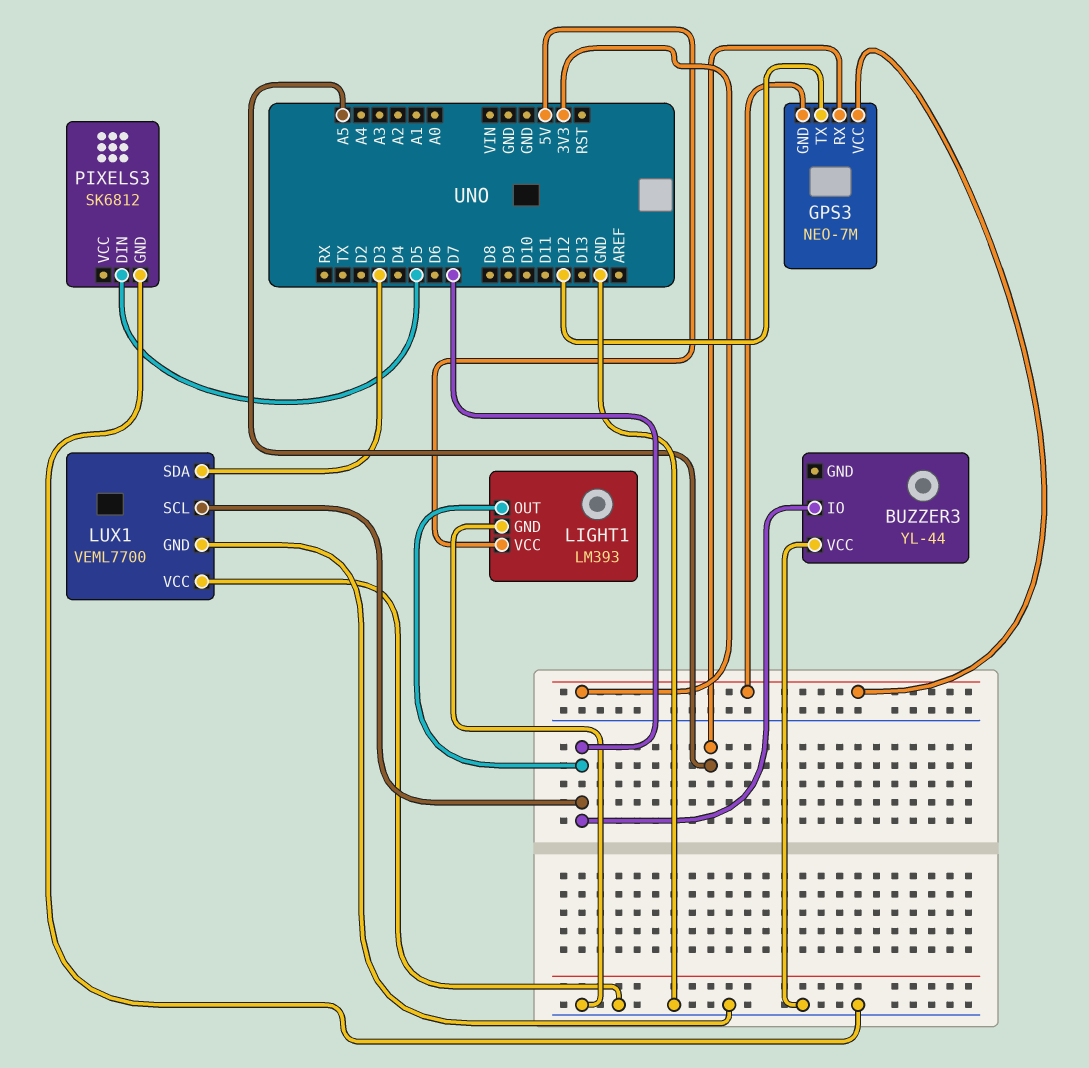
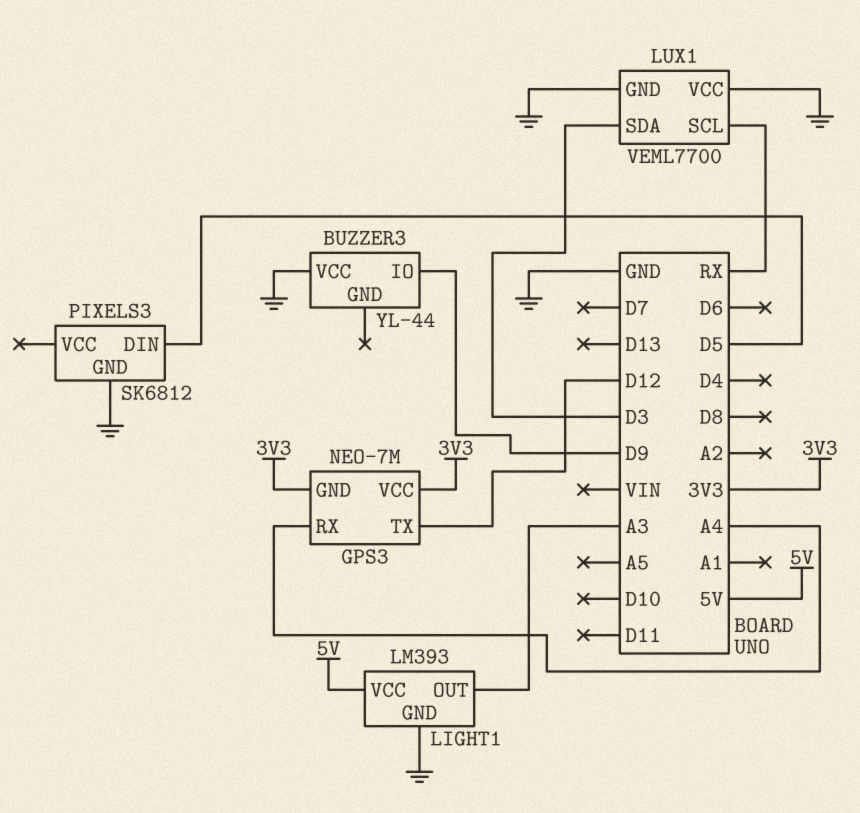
BUZZER3 pin IO: D7 -> D9
GPS3 pin RX: A5 -> A4
LIGHT1 pin OUT: D7 -> A3
LUX1 pin SCL: D7 -> RX

